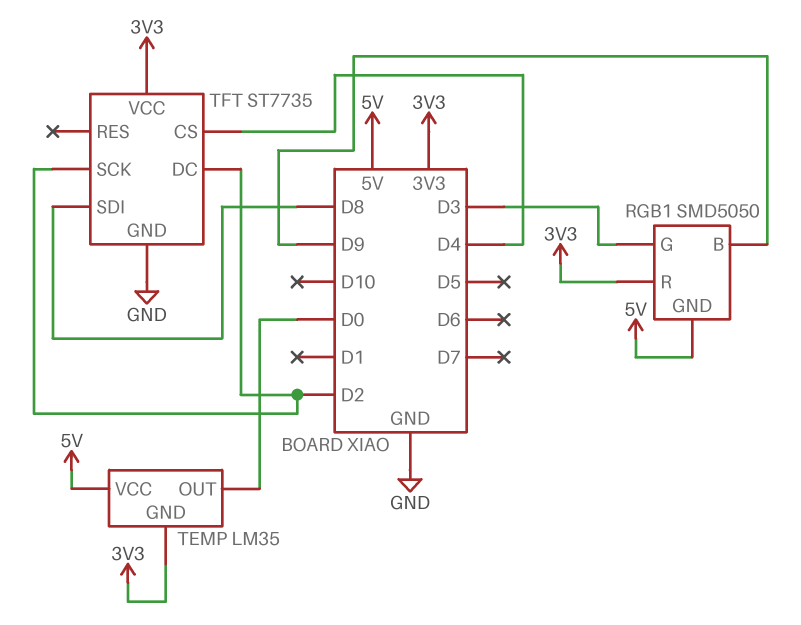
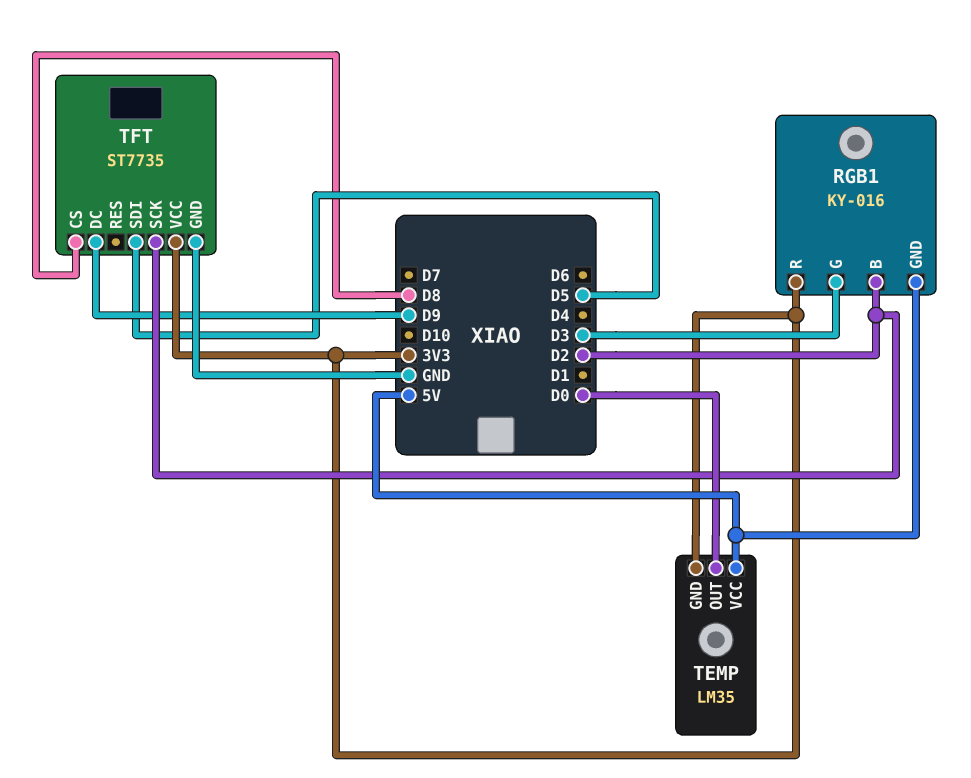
RGB1: SMD5050 -> KY-016
RGB1 pin B: D9 -> D2
TFT pin CS: D4 -> D8
TFT pin DC: D2 -> D9
TFT pin SDI: D8 -> D5

